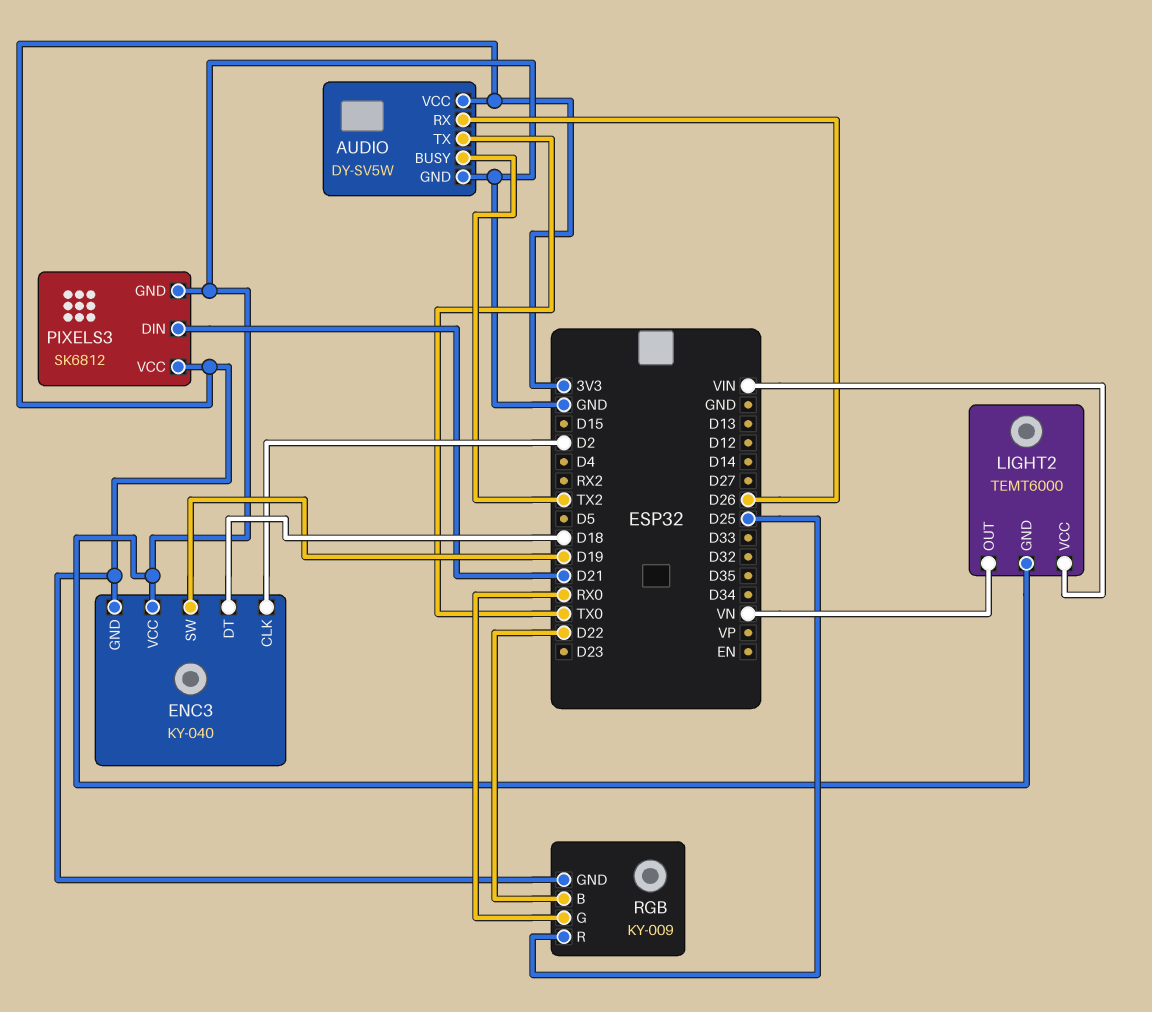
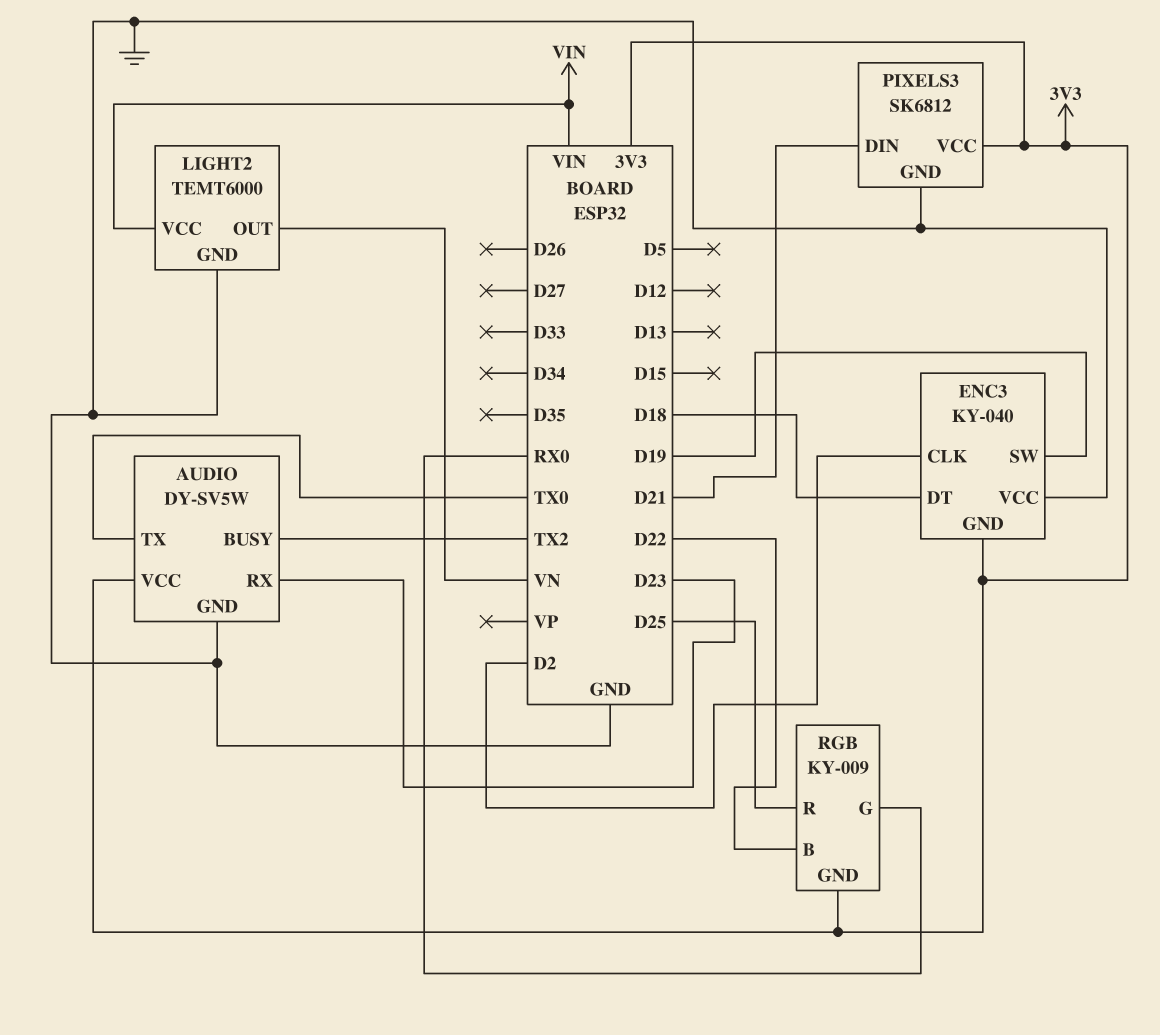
AUDIO pin RX: D26 -> D23

